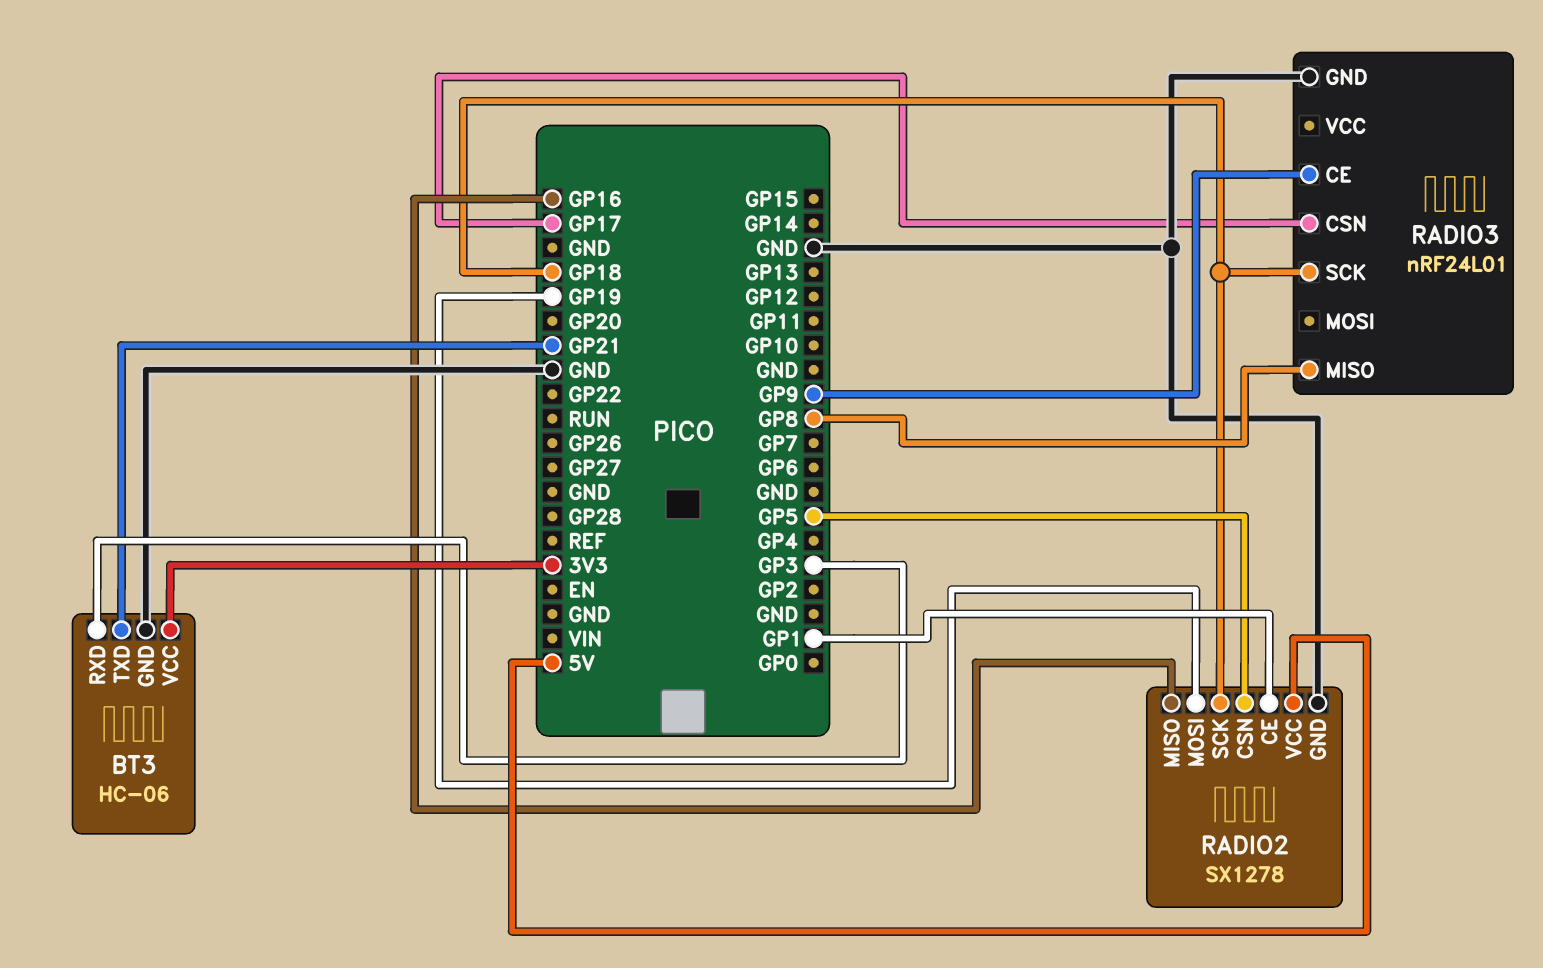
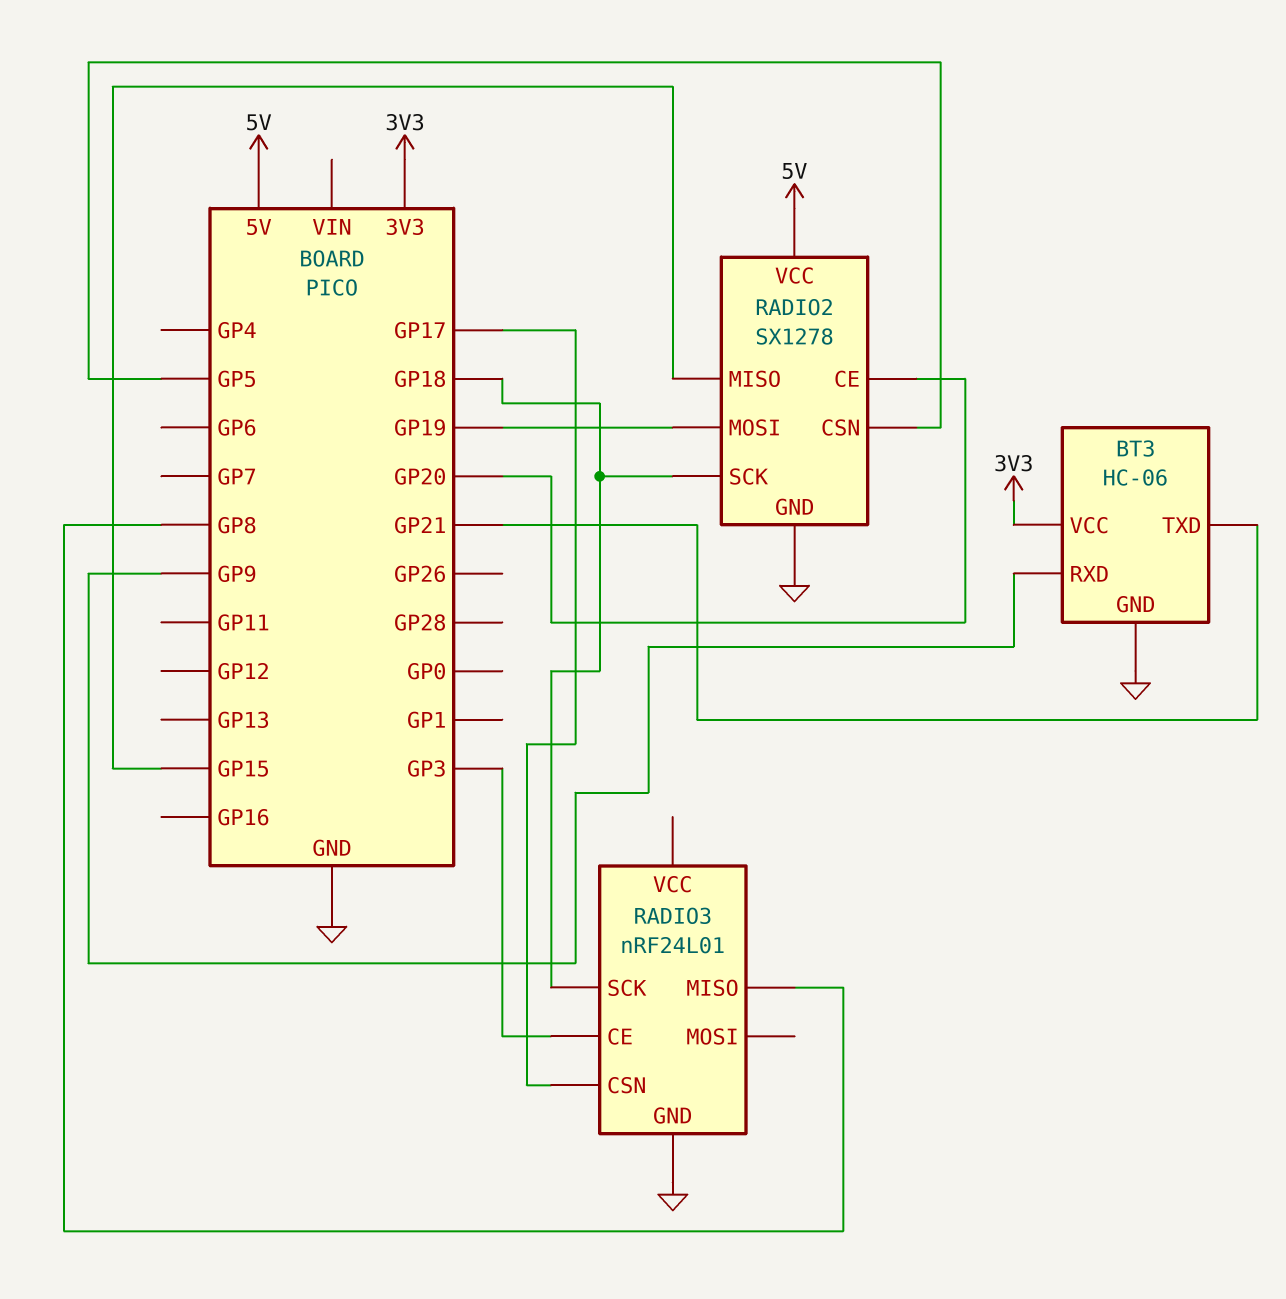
BT3 pin RXD: GP3 -> GP9
RADIO2 pin CE: GP1 -> GP20
RADIO2 pin MISO: GP16 -> GP15
RADIO3 pin CE: GP9 -> GP3

